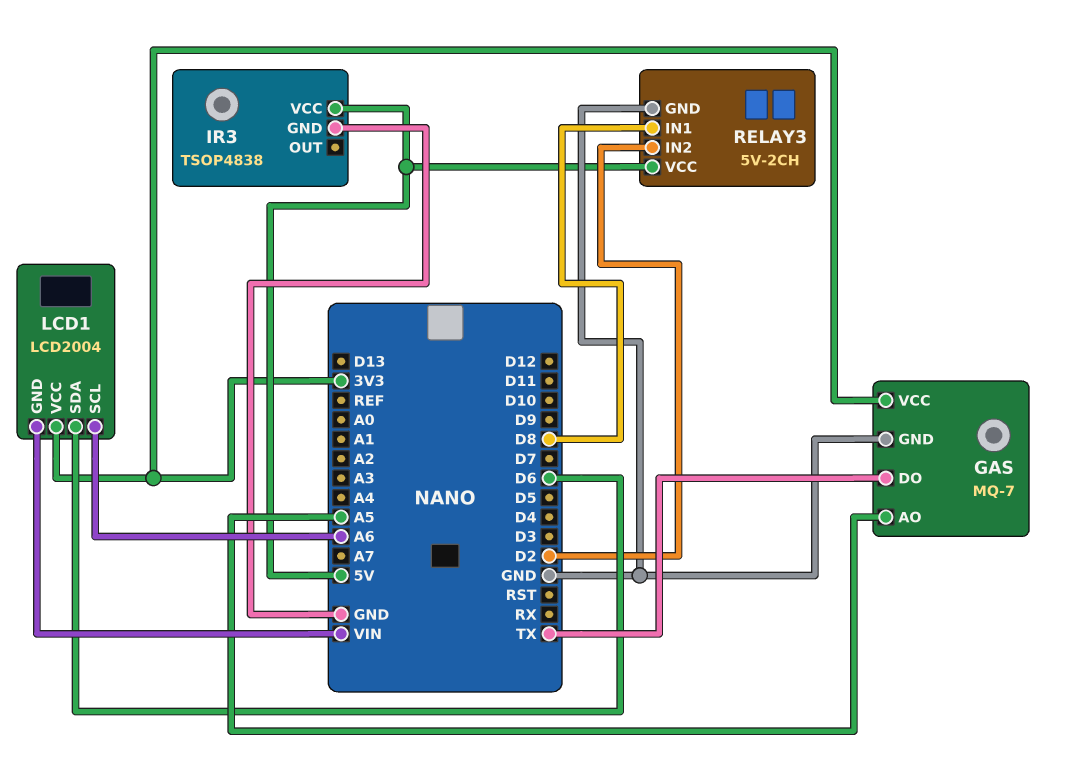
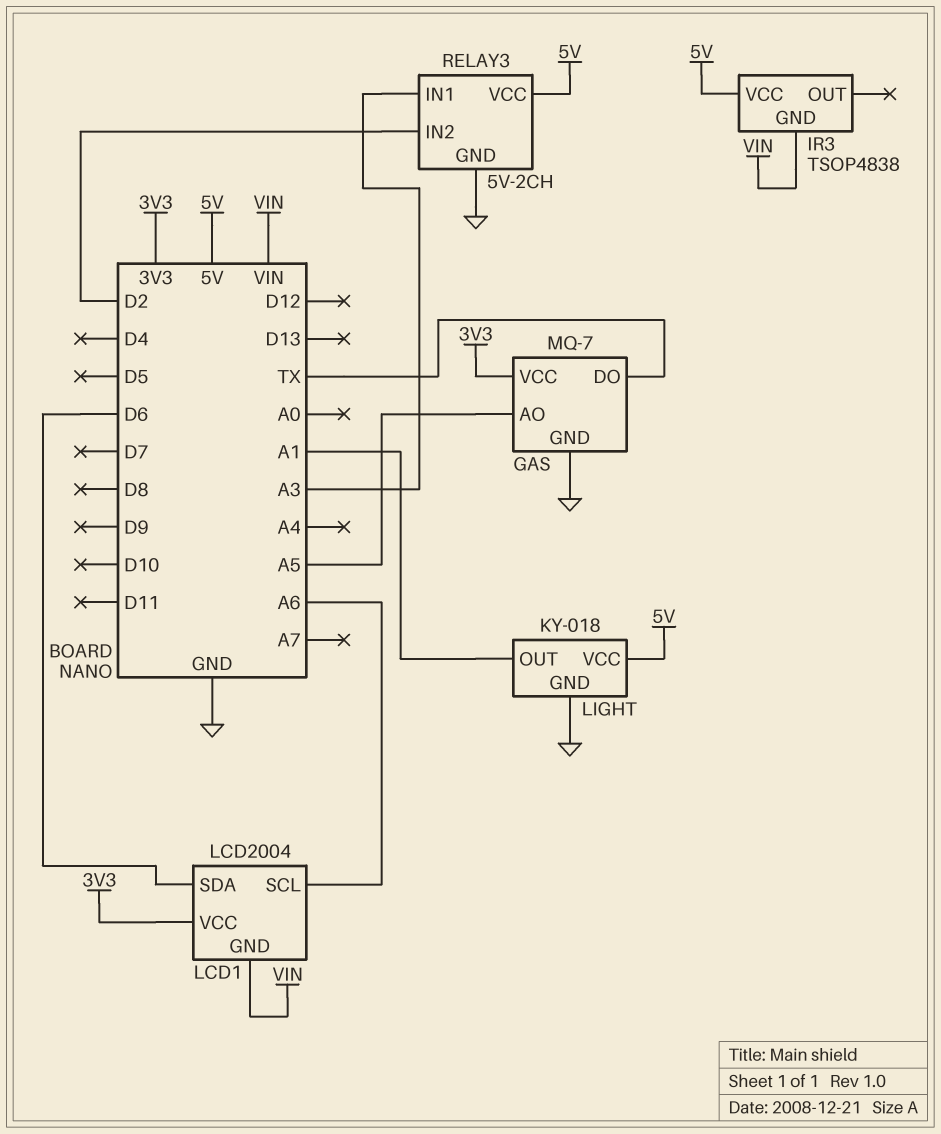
IR3 pin GND: GND -> VIN
LIGHT: none -> KY-018
LIGHT pin GND: none -> GND
LIGHT pin OUT: none -> A1
LIGHT pin VCC: none -> 5V
RELAY3 pin IN1: D8 -> A3

